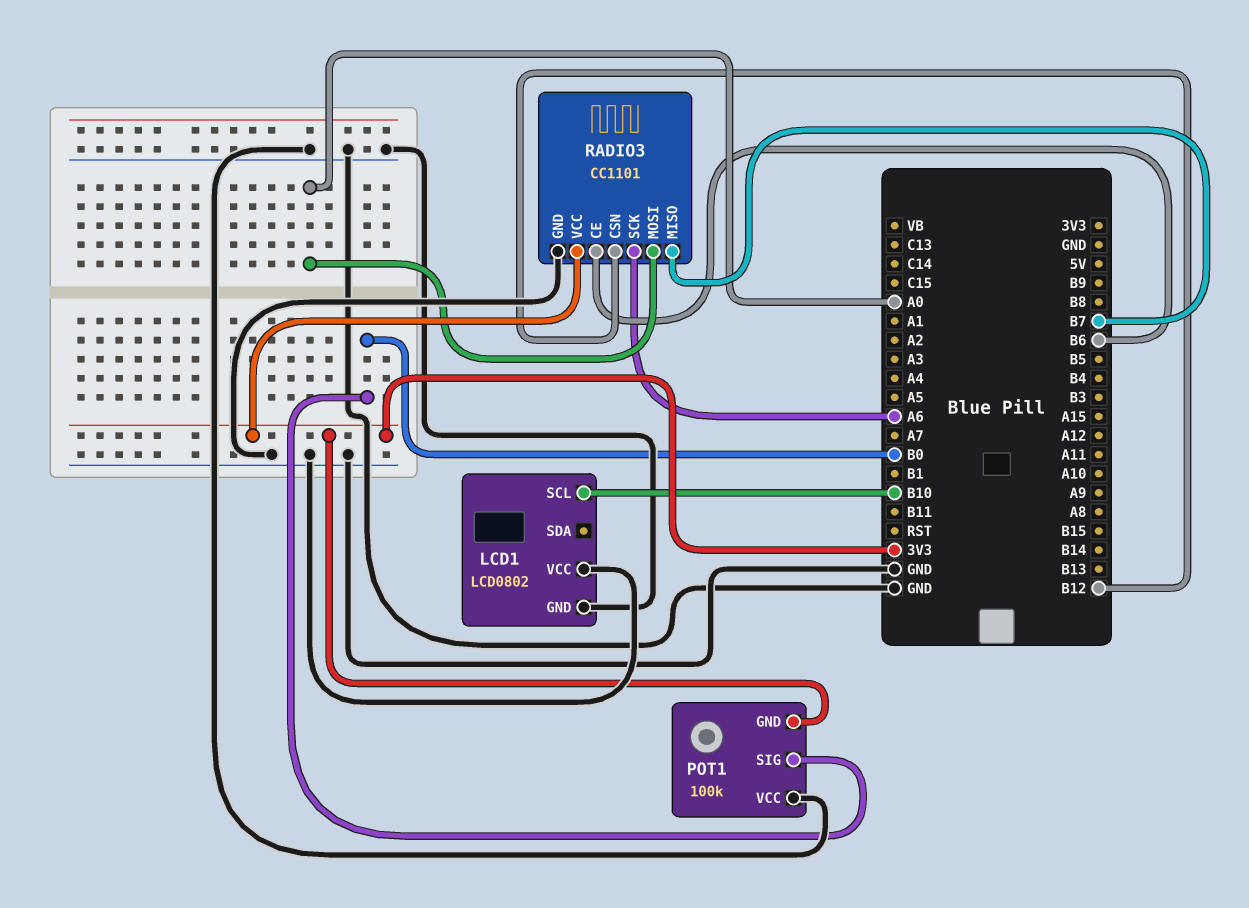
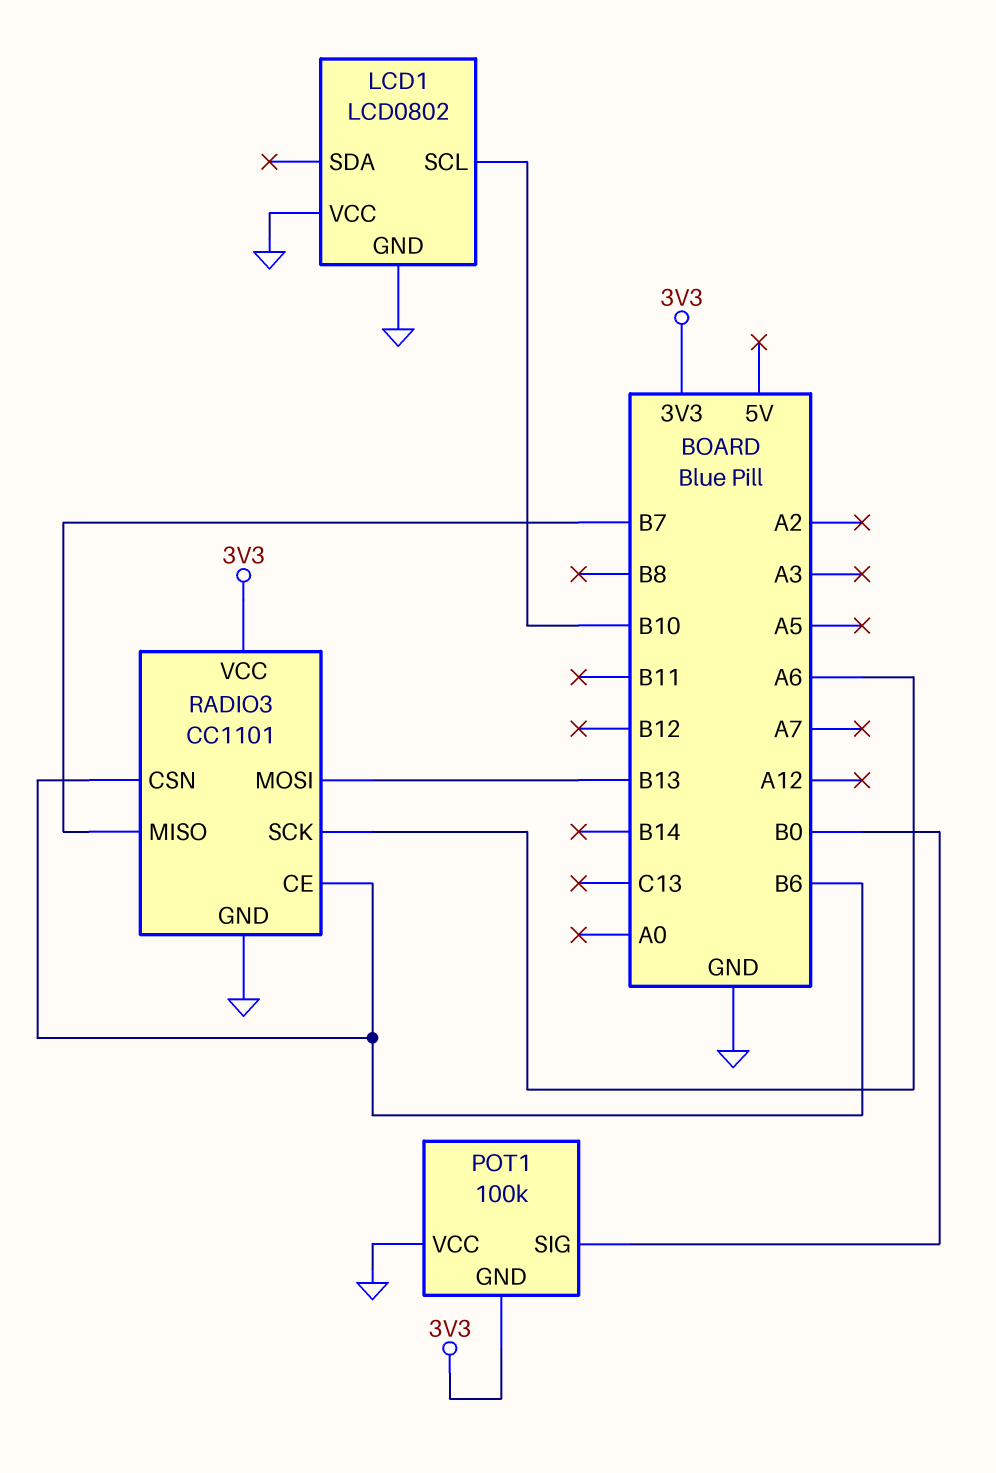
RADIO3 pin CSN: B12 -> B6
RADIO3 pin MOSI: A0 -> B13

